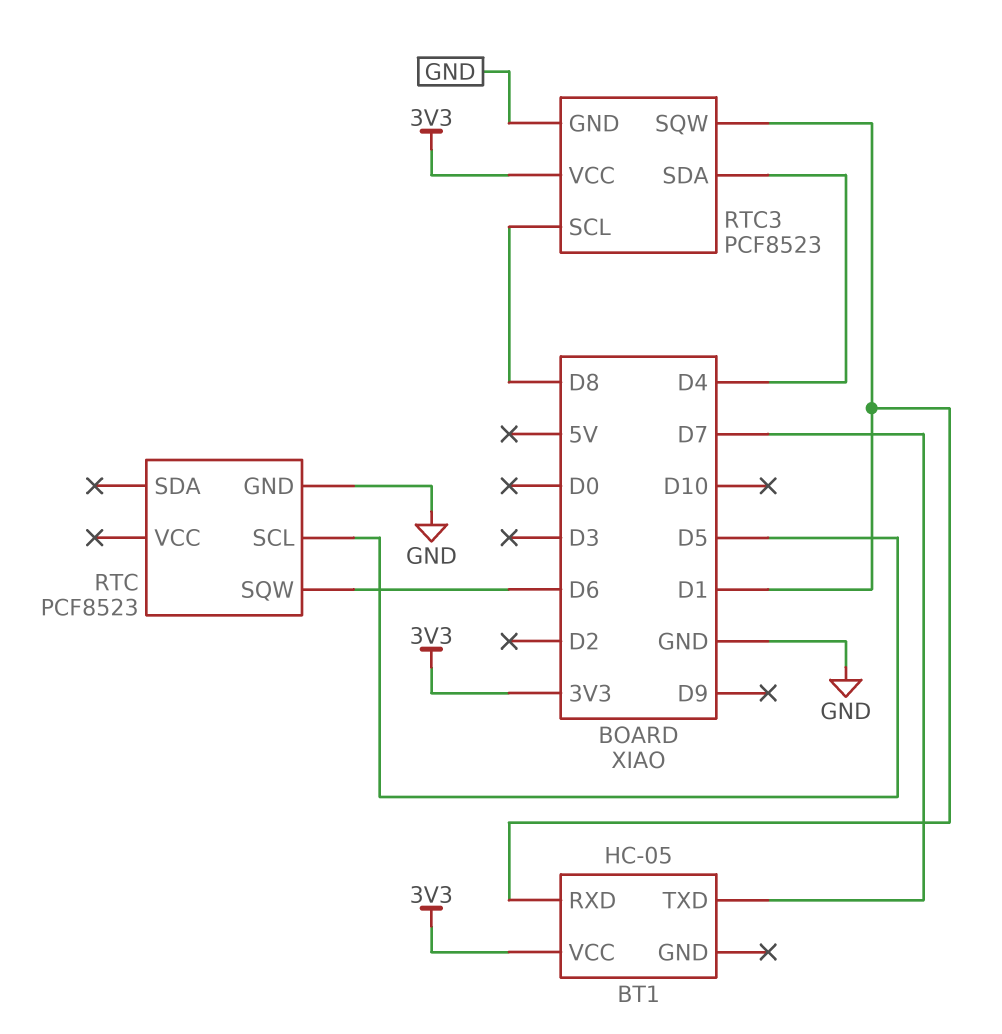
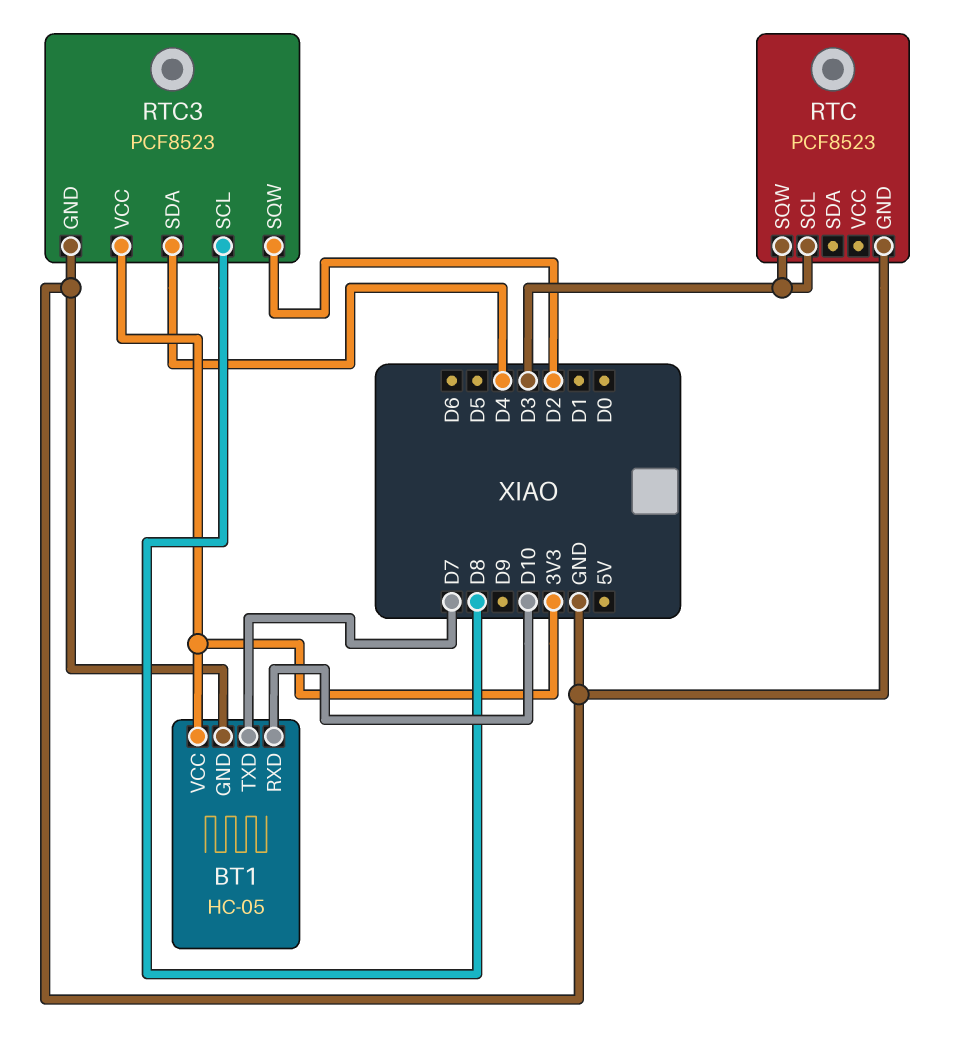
BT1 pin GND: none -> GND
BT1 pin RXD: D1 -> D10
RTC pin SCL: D5 -> D3
RTC pin SQW: D6 -> D3
RTC3 pin SQW: D1 -> D2

